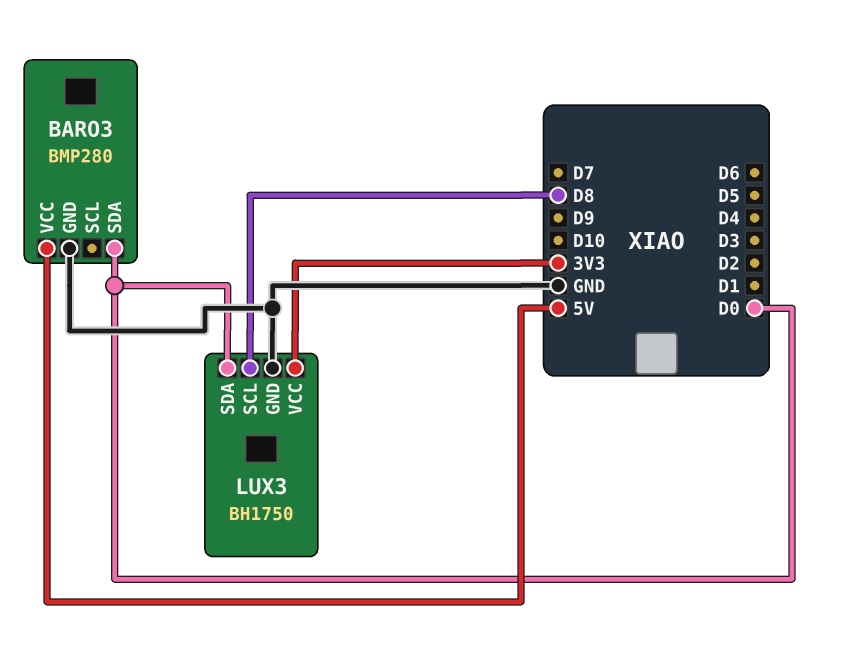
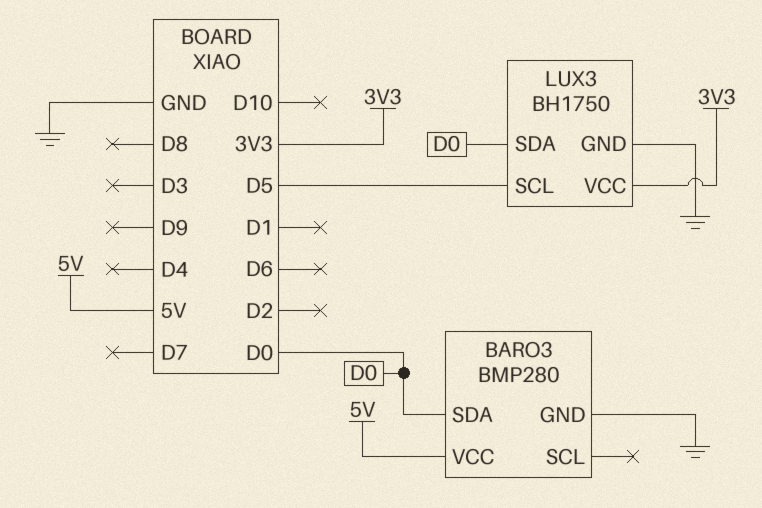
LUX3 pin SCL: D8 -> D5

